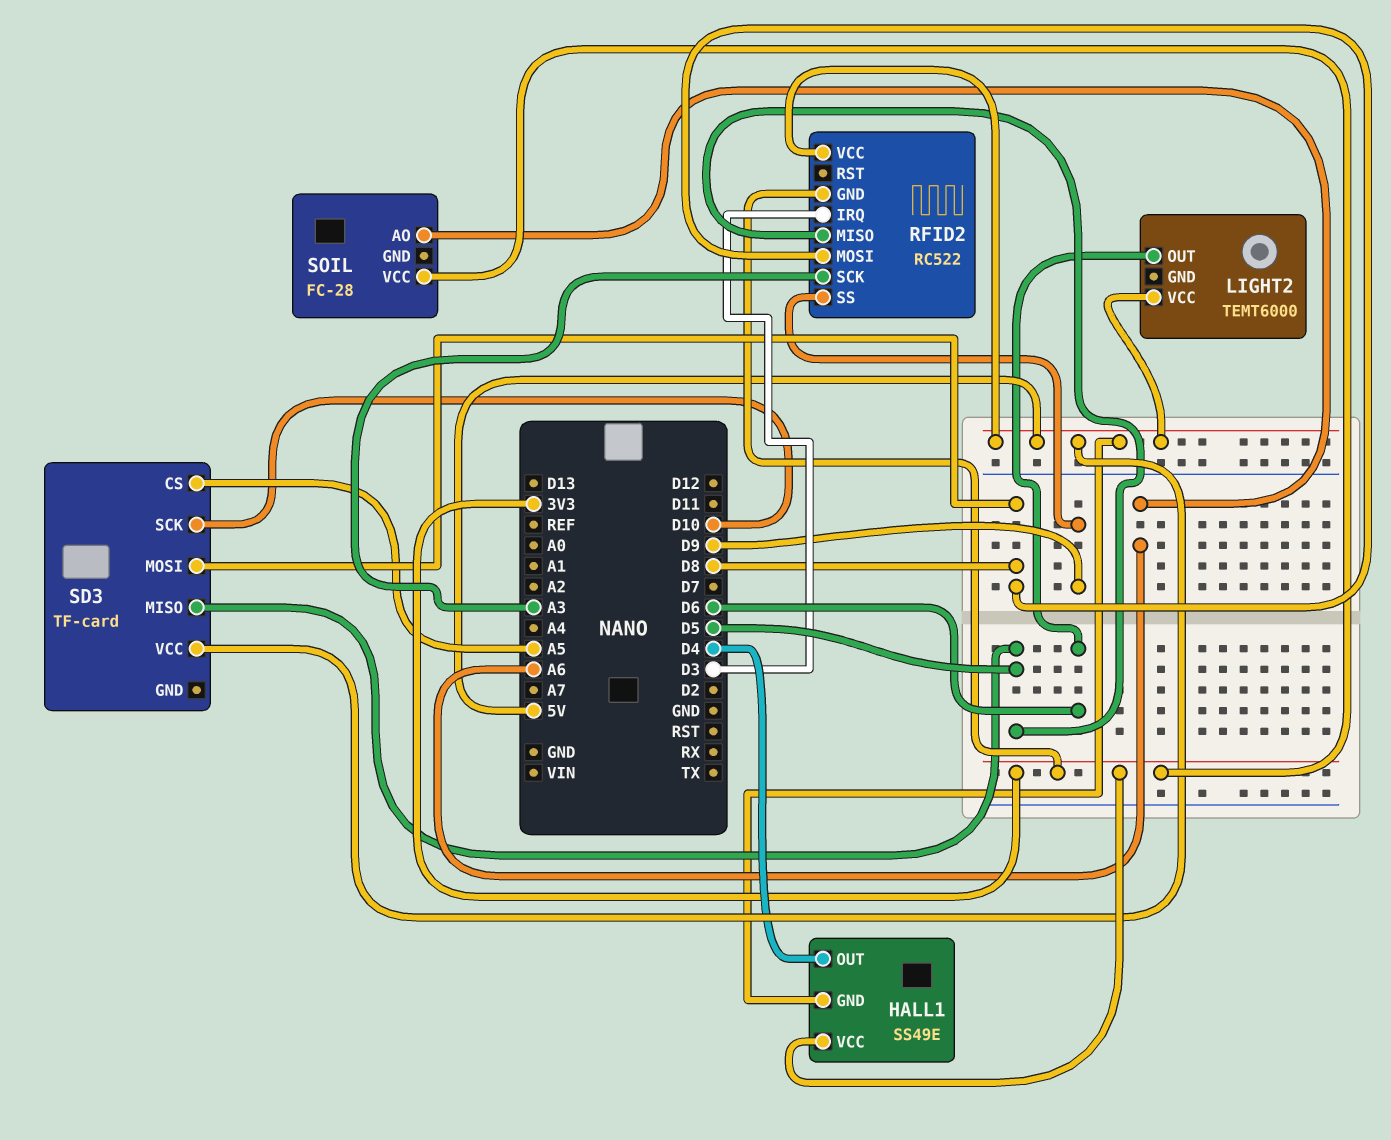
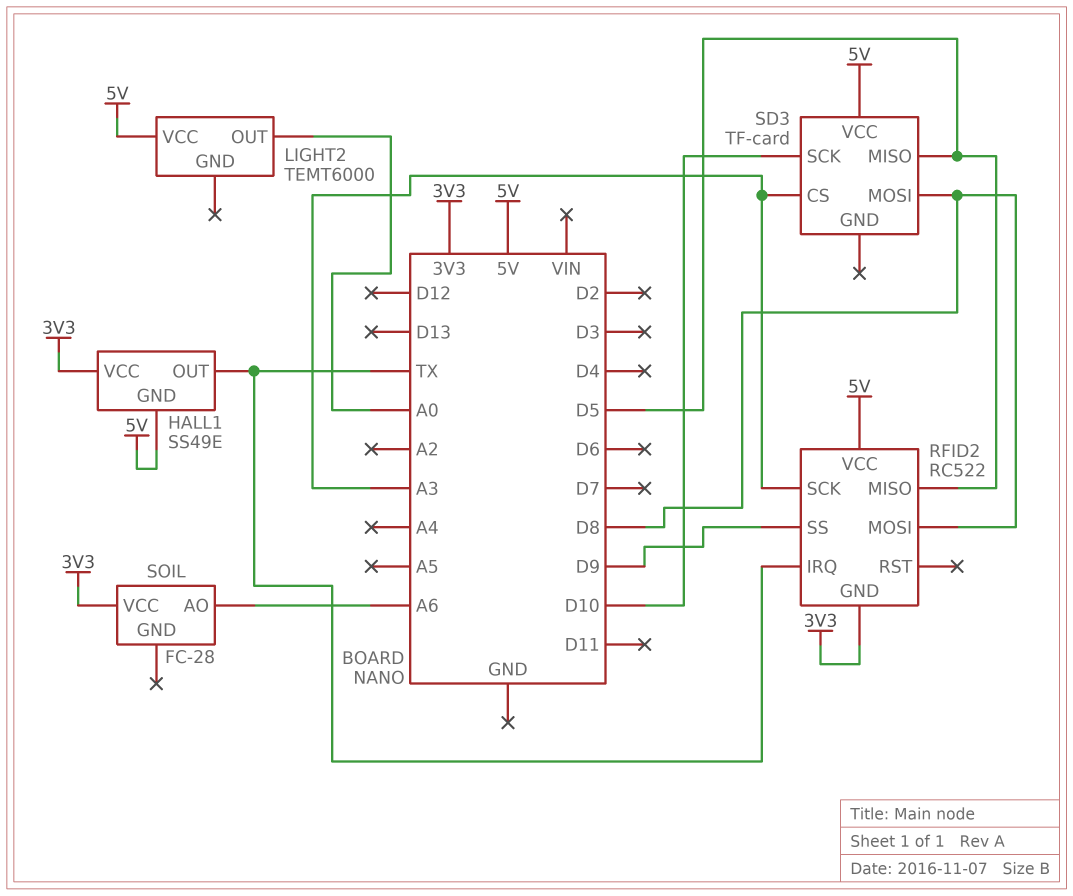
HALL1 pin OUT: D4 -> TX
LIGHT2 pin OUT: D6 -> A0
RFID2 pin IRQ: D3 -> TX
SD3 pin CS: A5 -> A3

